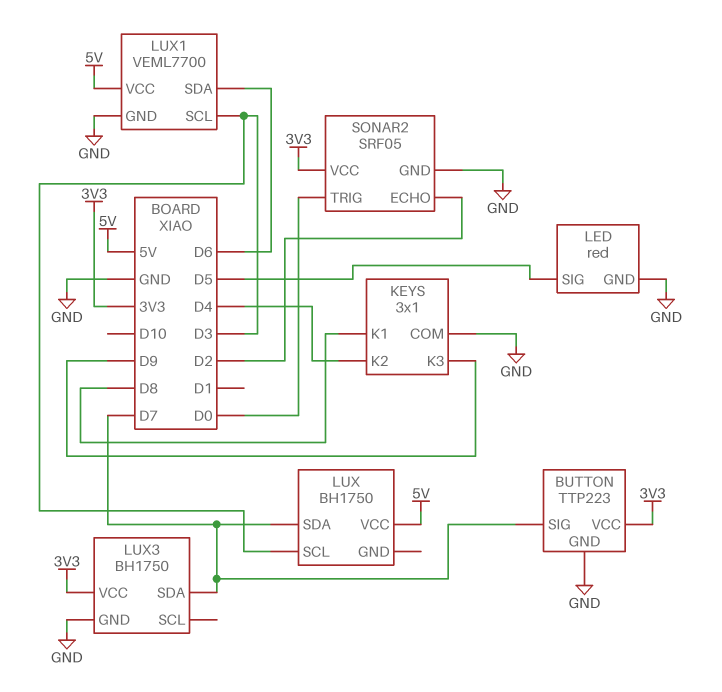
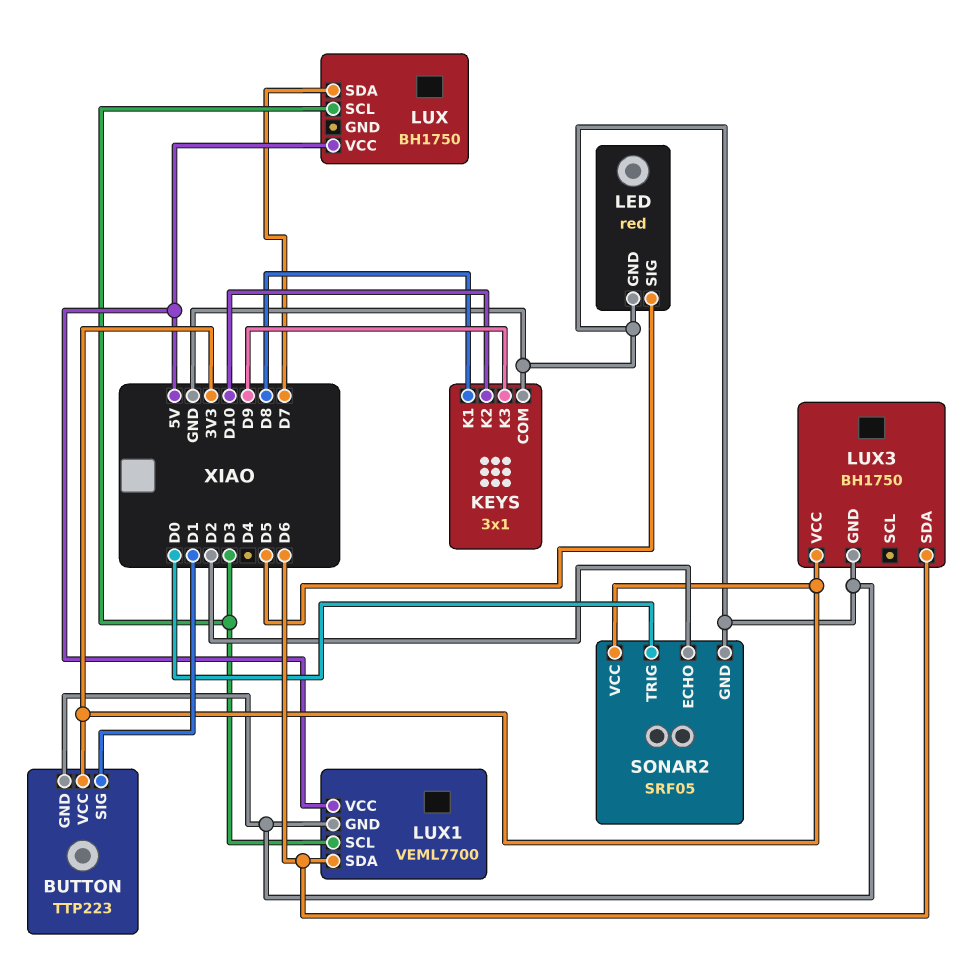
BUTTON pin SIG: D7 -> D1
KEYS pin K2: D4 -> D10
LUX3 pin SDA: D7 -> D6

